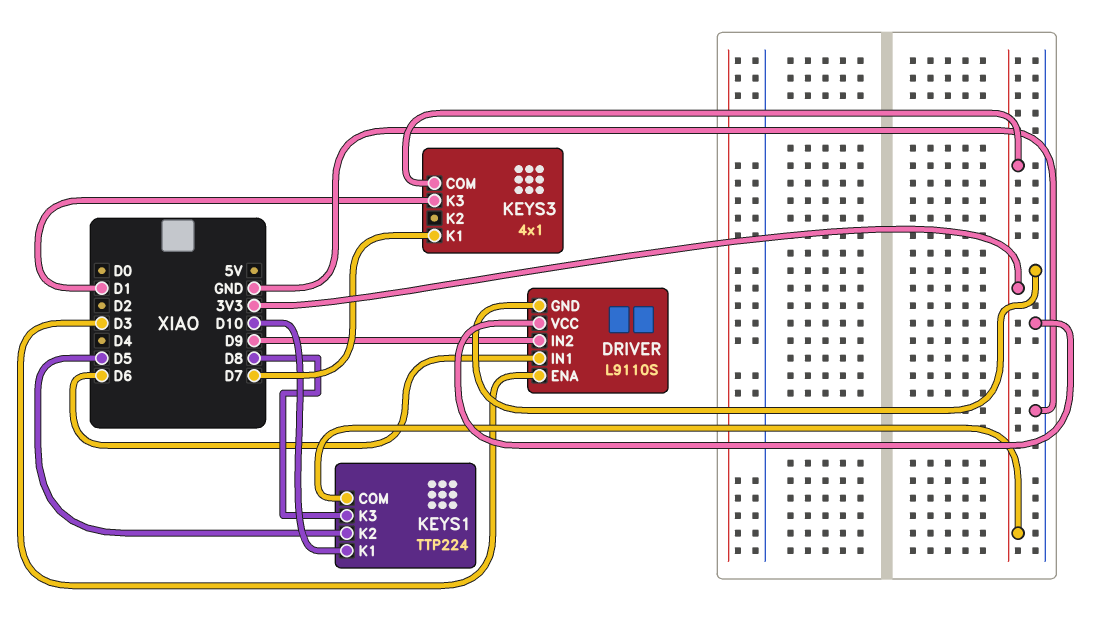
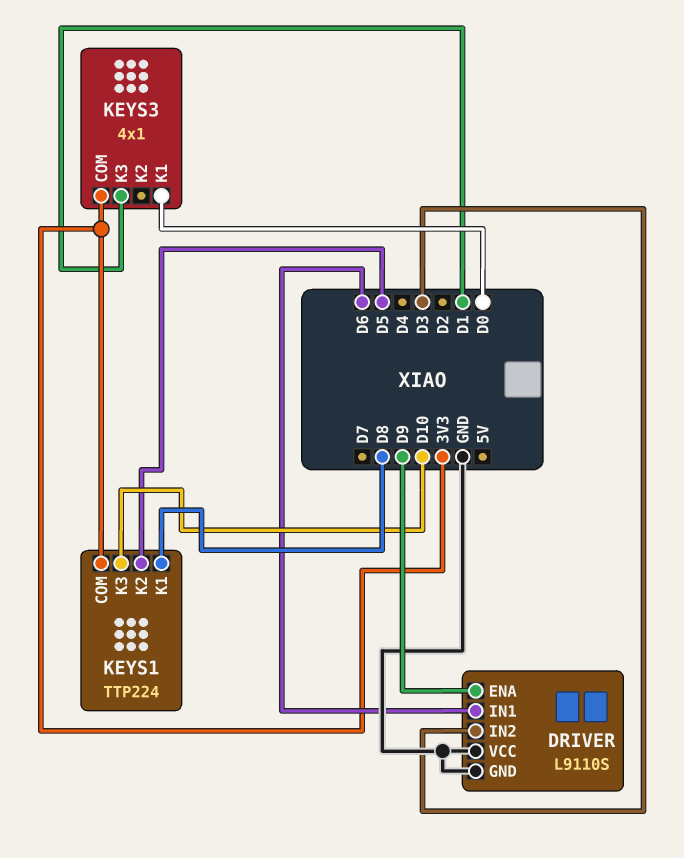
DRIVER pin ENA: D3 -> D9
DRIVER pin IN2: D9 -> D3
KEYS1 pin K1: D10 -> D8
KEYS1 pin K3: D8 -> D10
KEYS3 pin K1: D7 -> D0

